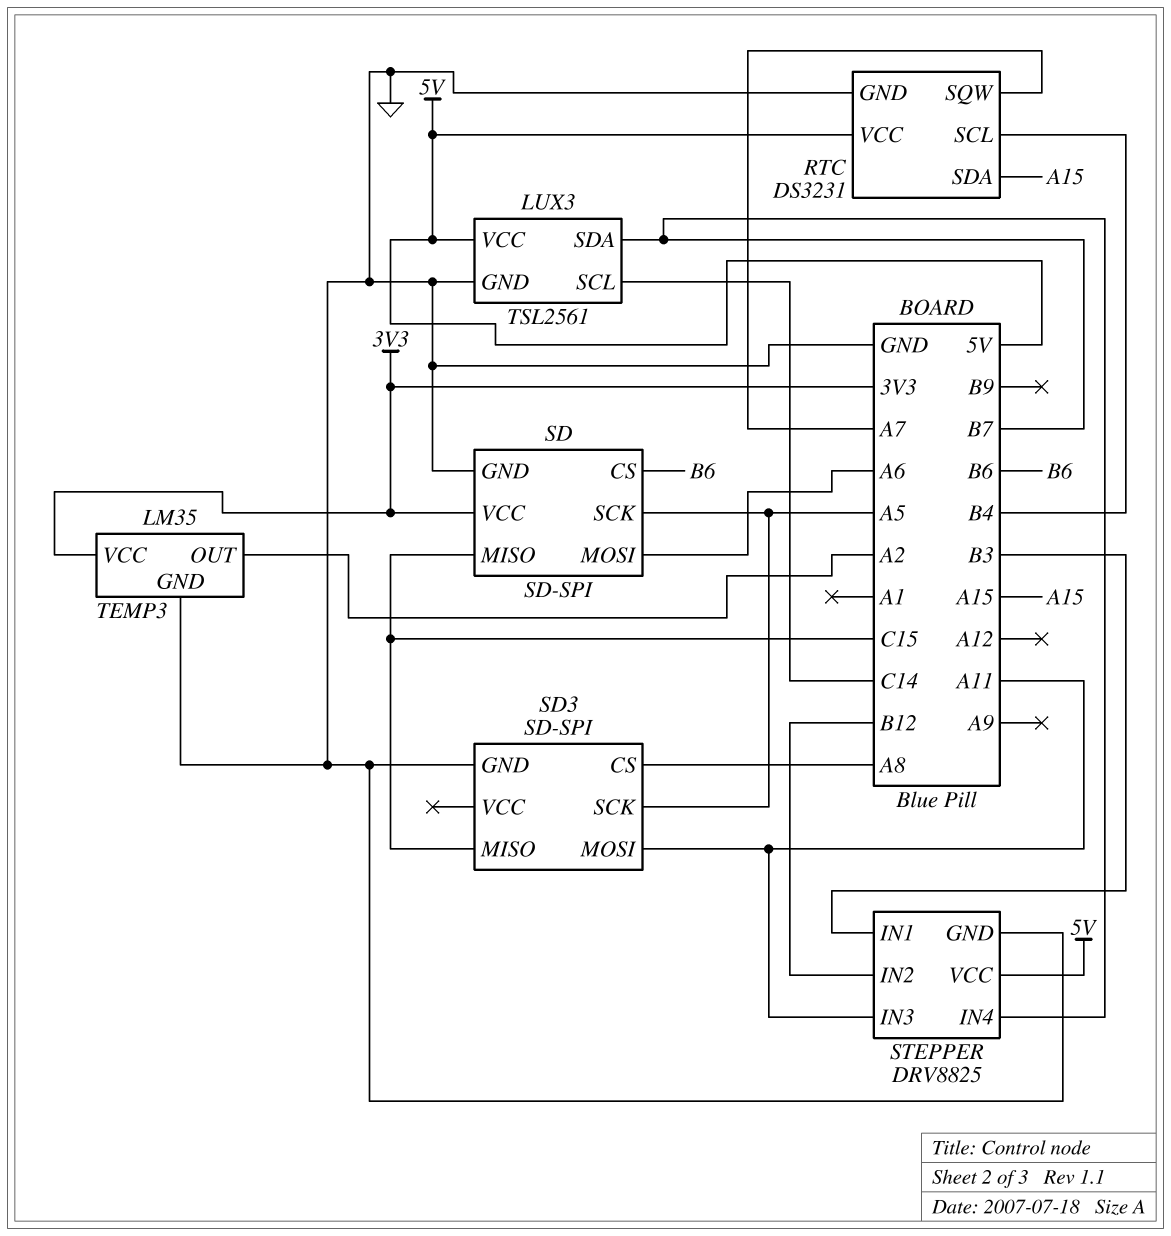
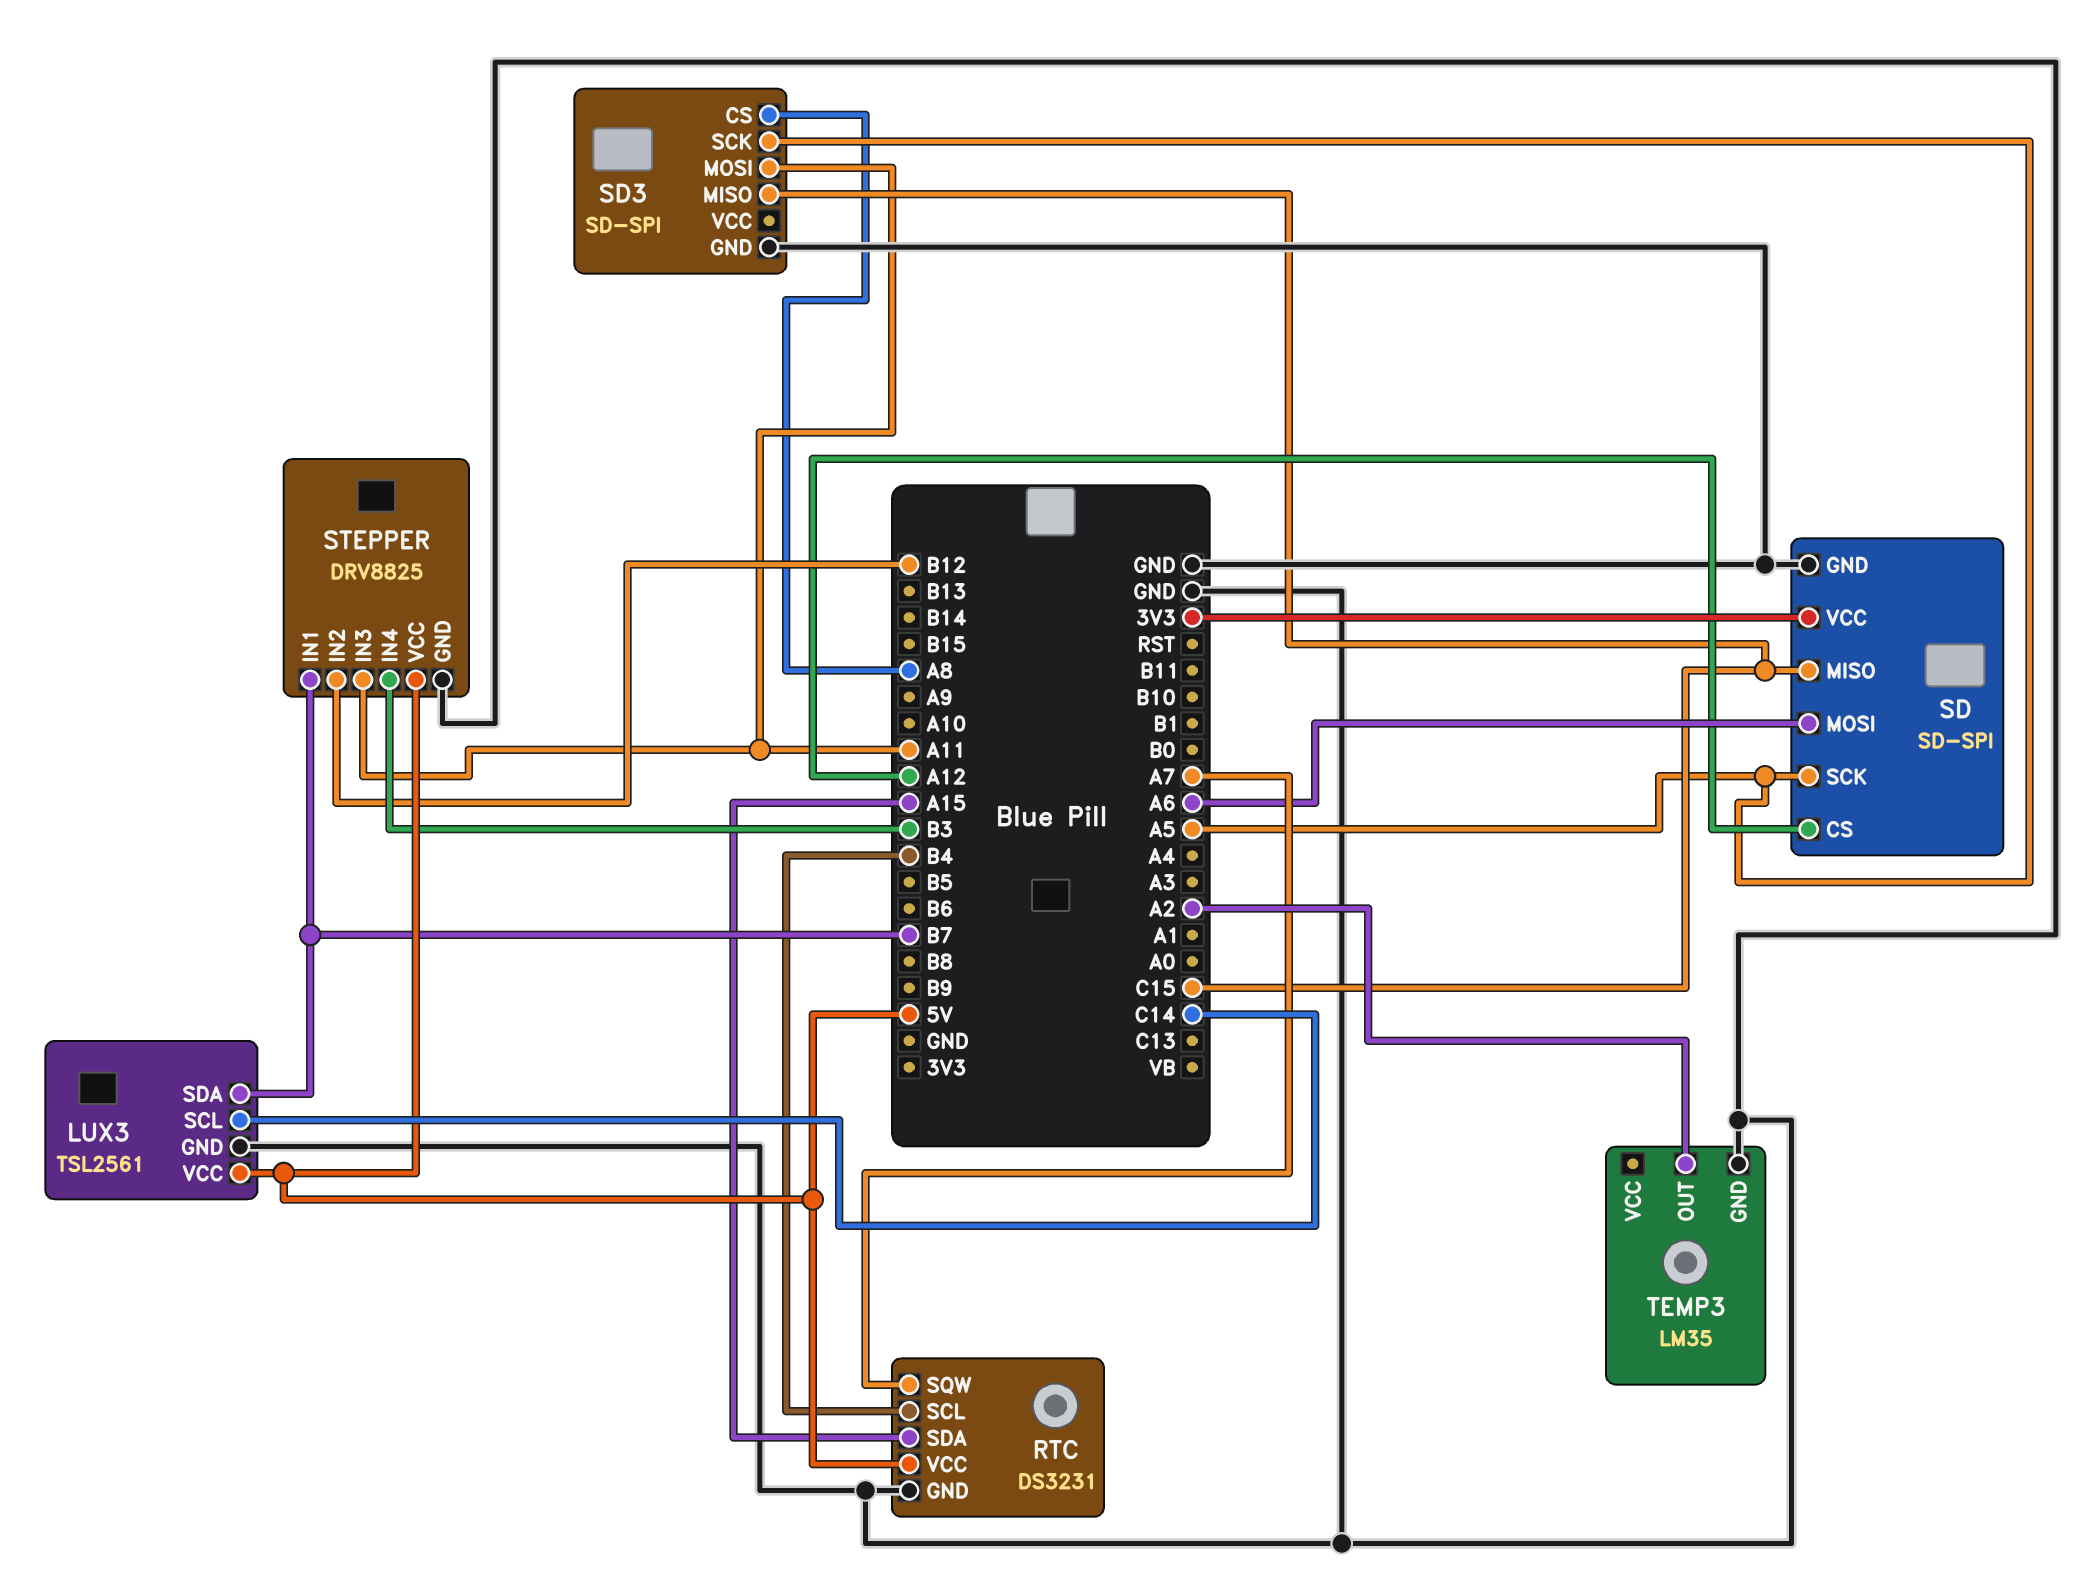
SD pin CS: B6 -> A12
STEPPER pin IN1: B3 -> B7
STEPPER pin IN4: B7 -> B3
TEMP3 pin VCC: 3V3 -> none

